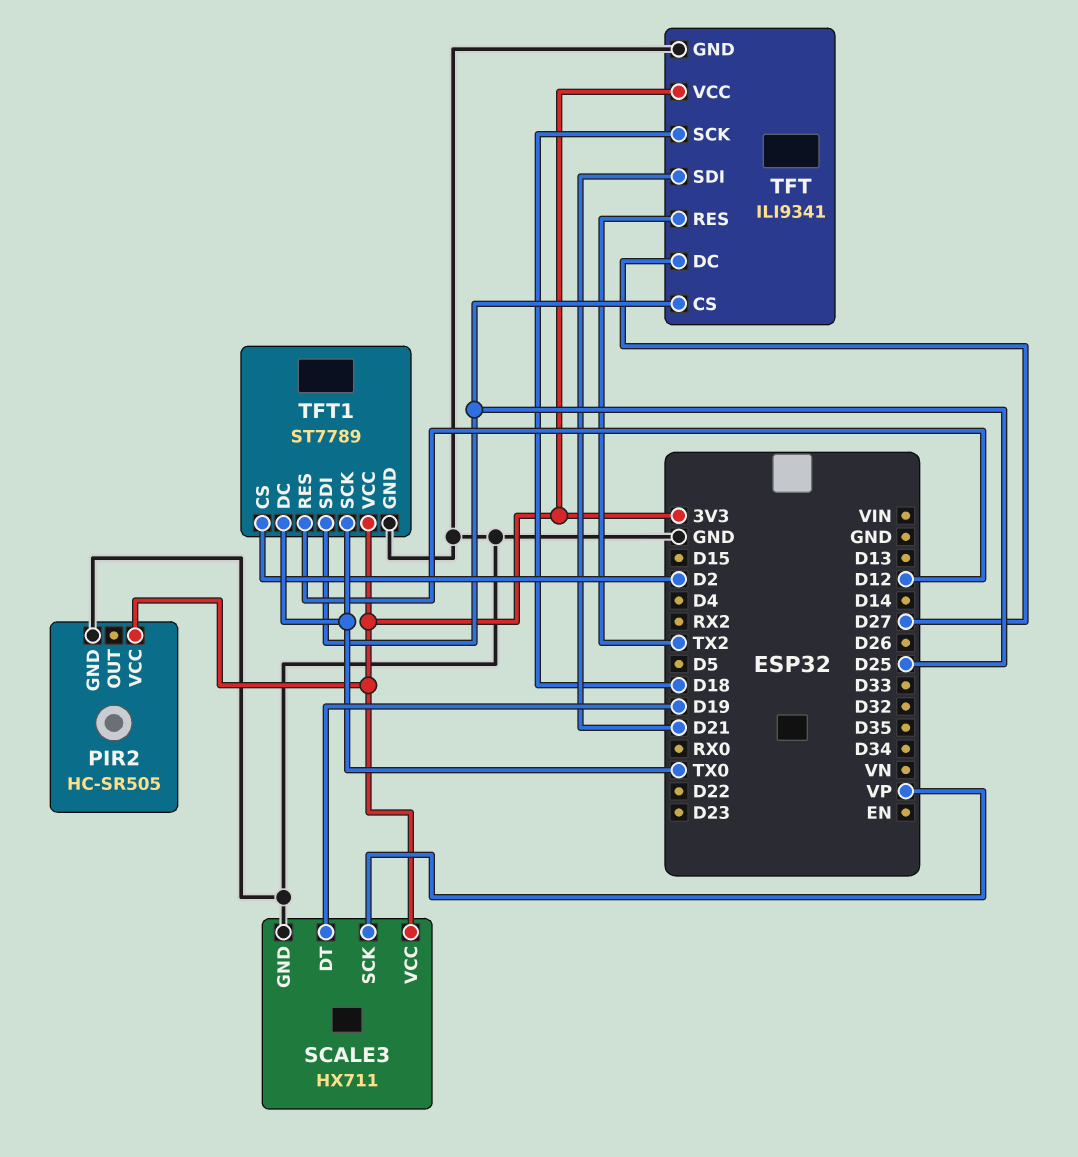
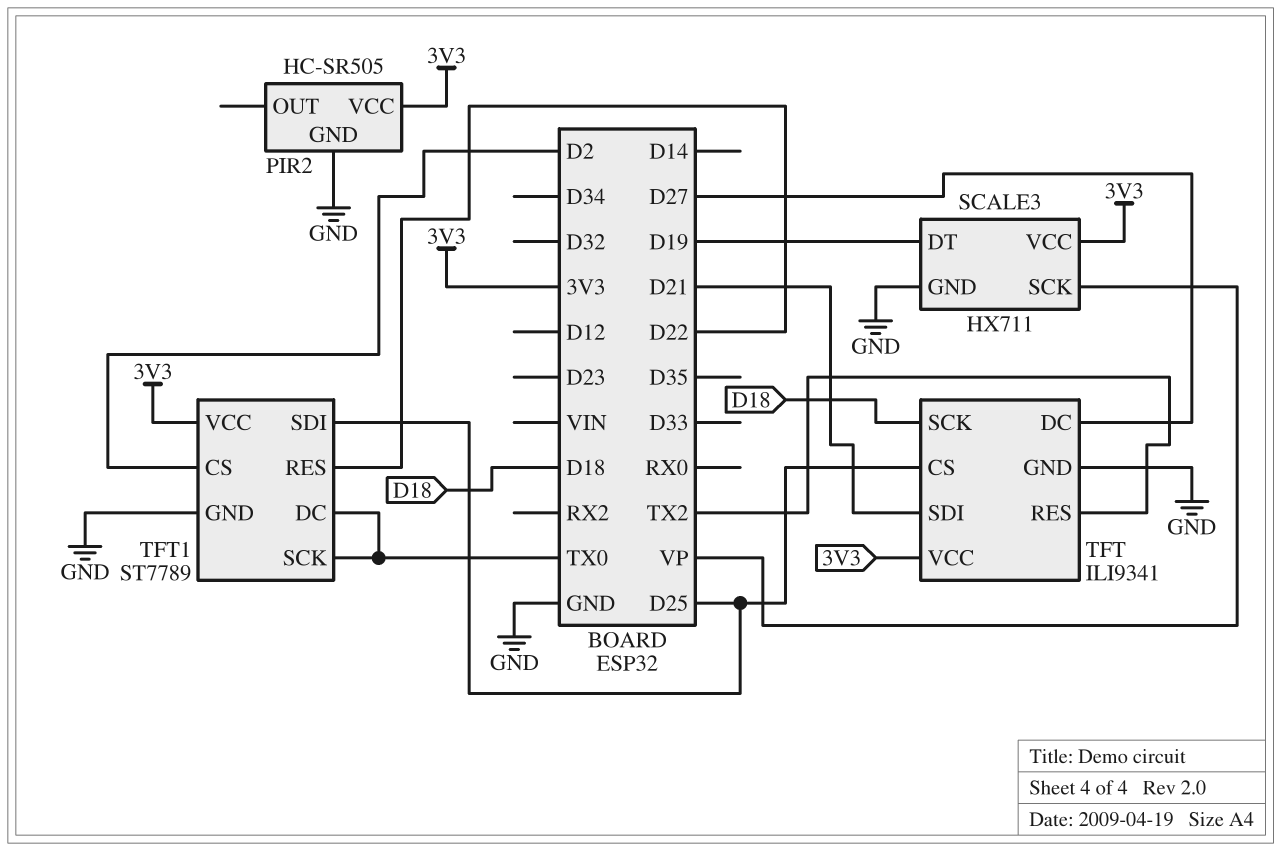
TFT1 pin RES: D12 -> D22

